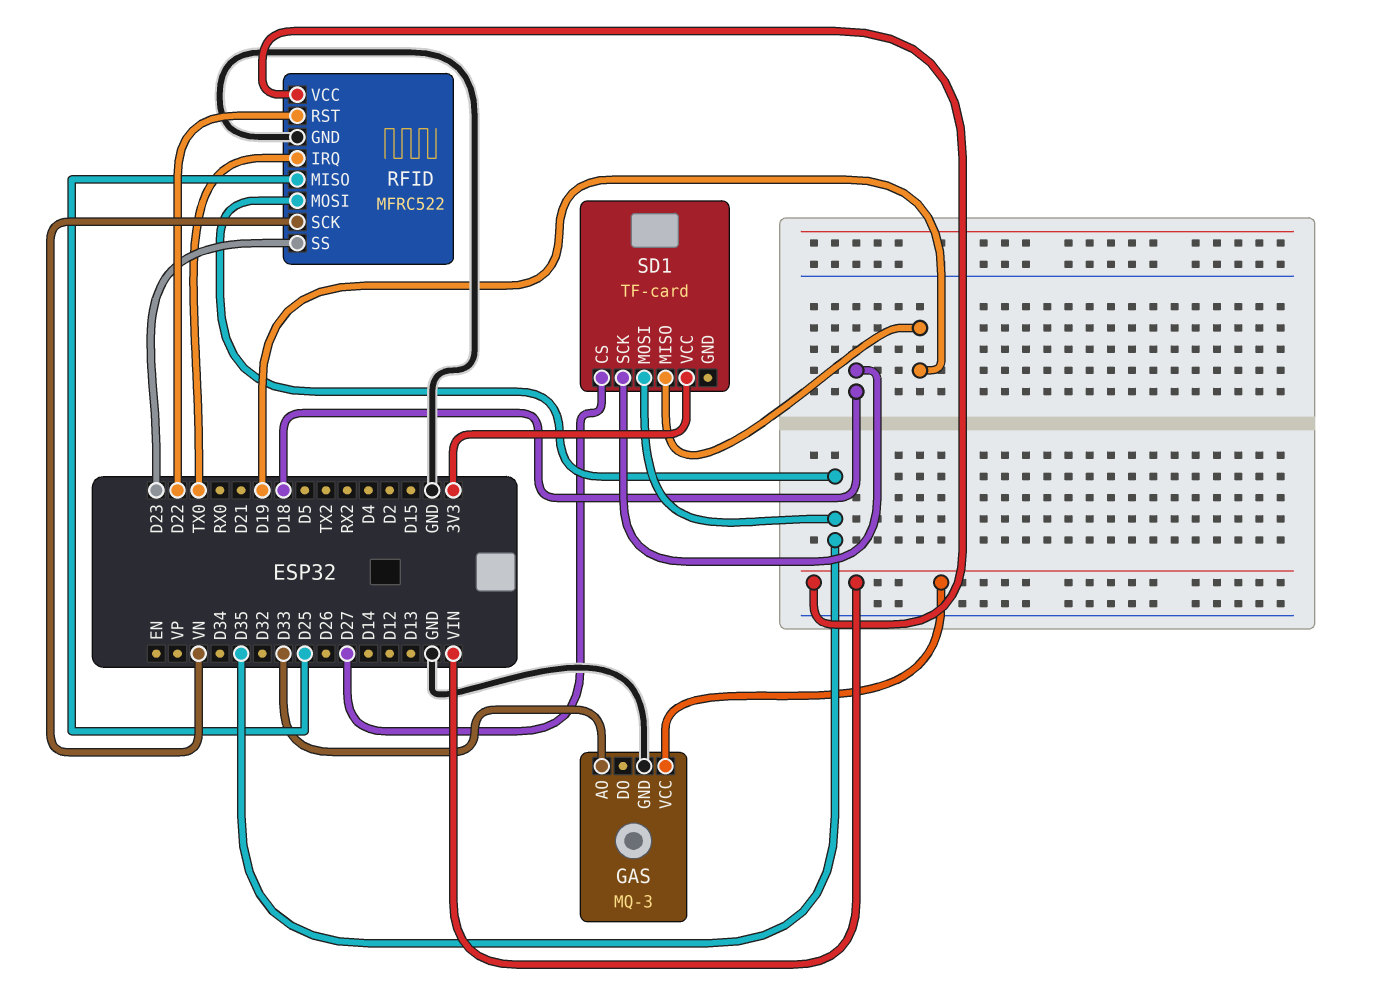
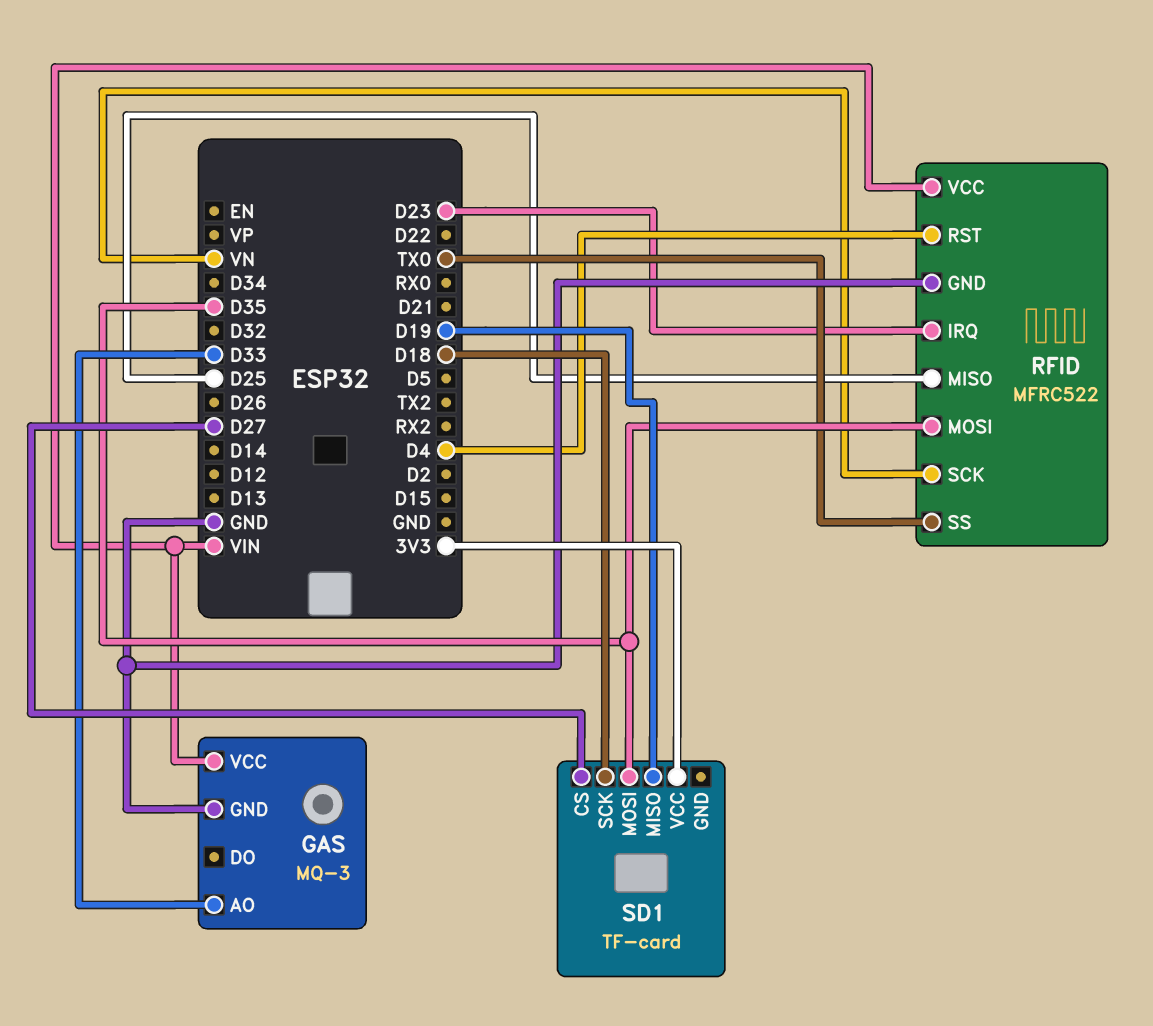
RFID pin IRQ: TX0 -> D23
RFID pin RST: D22 -> D4
RFID pin SS: D23 -> TX0

